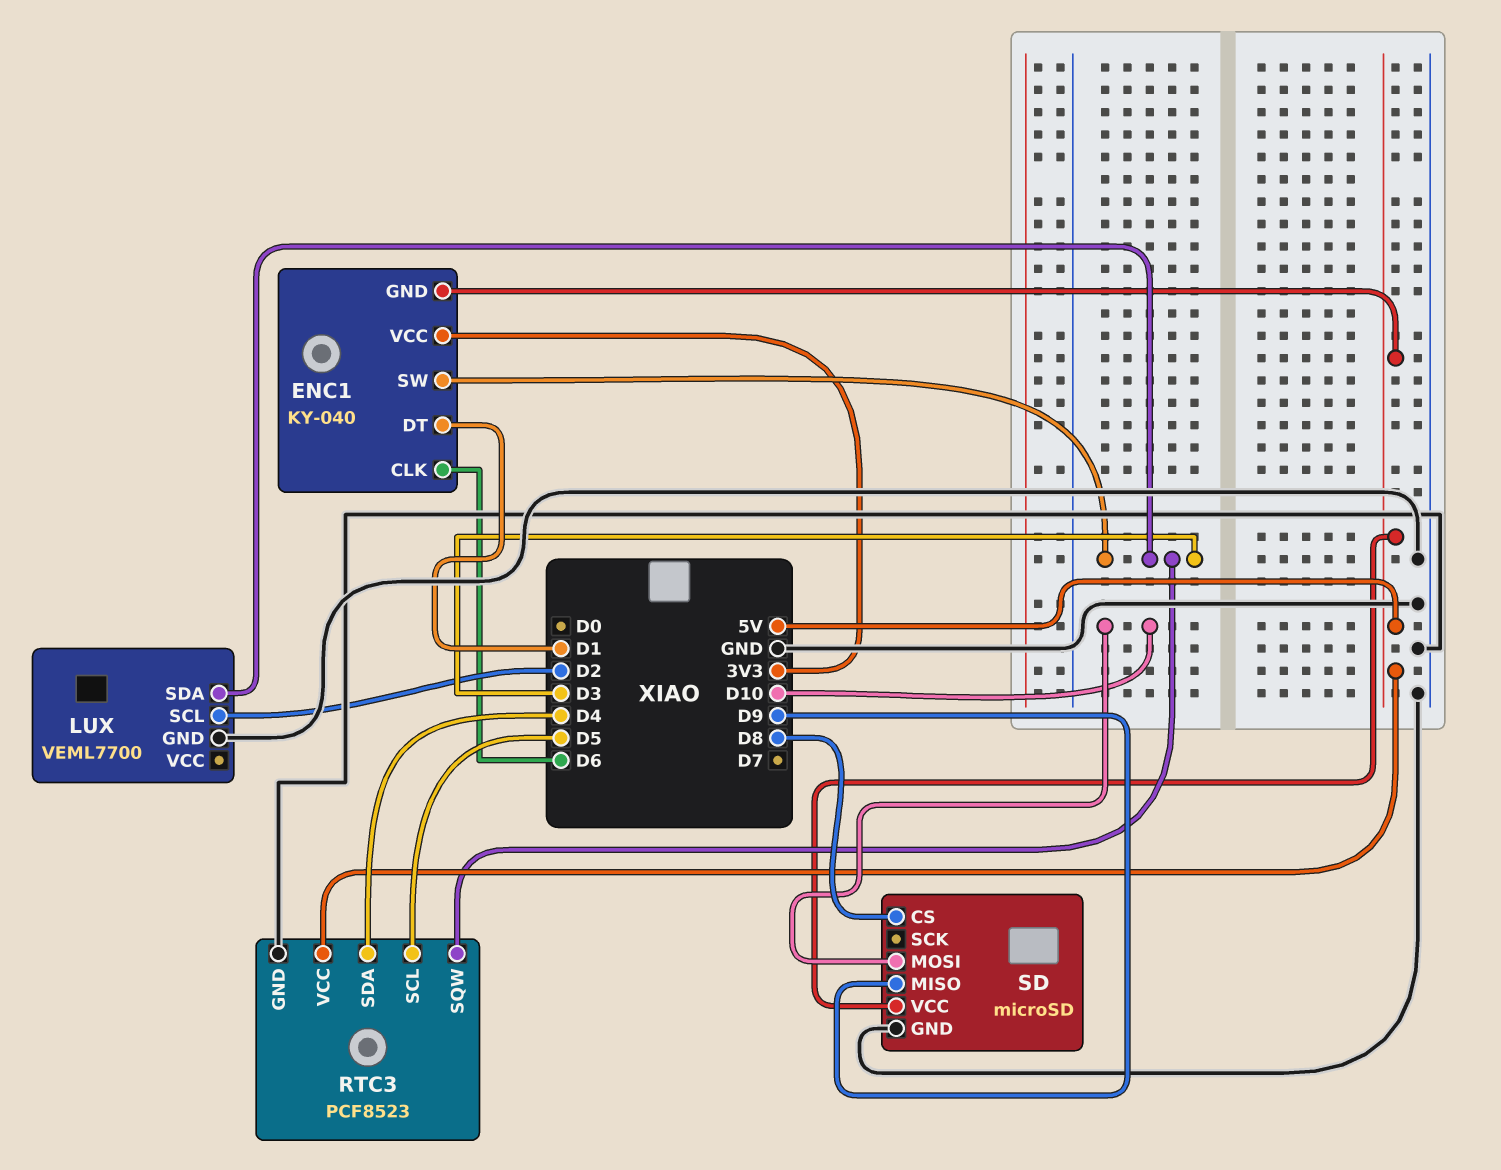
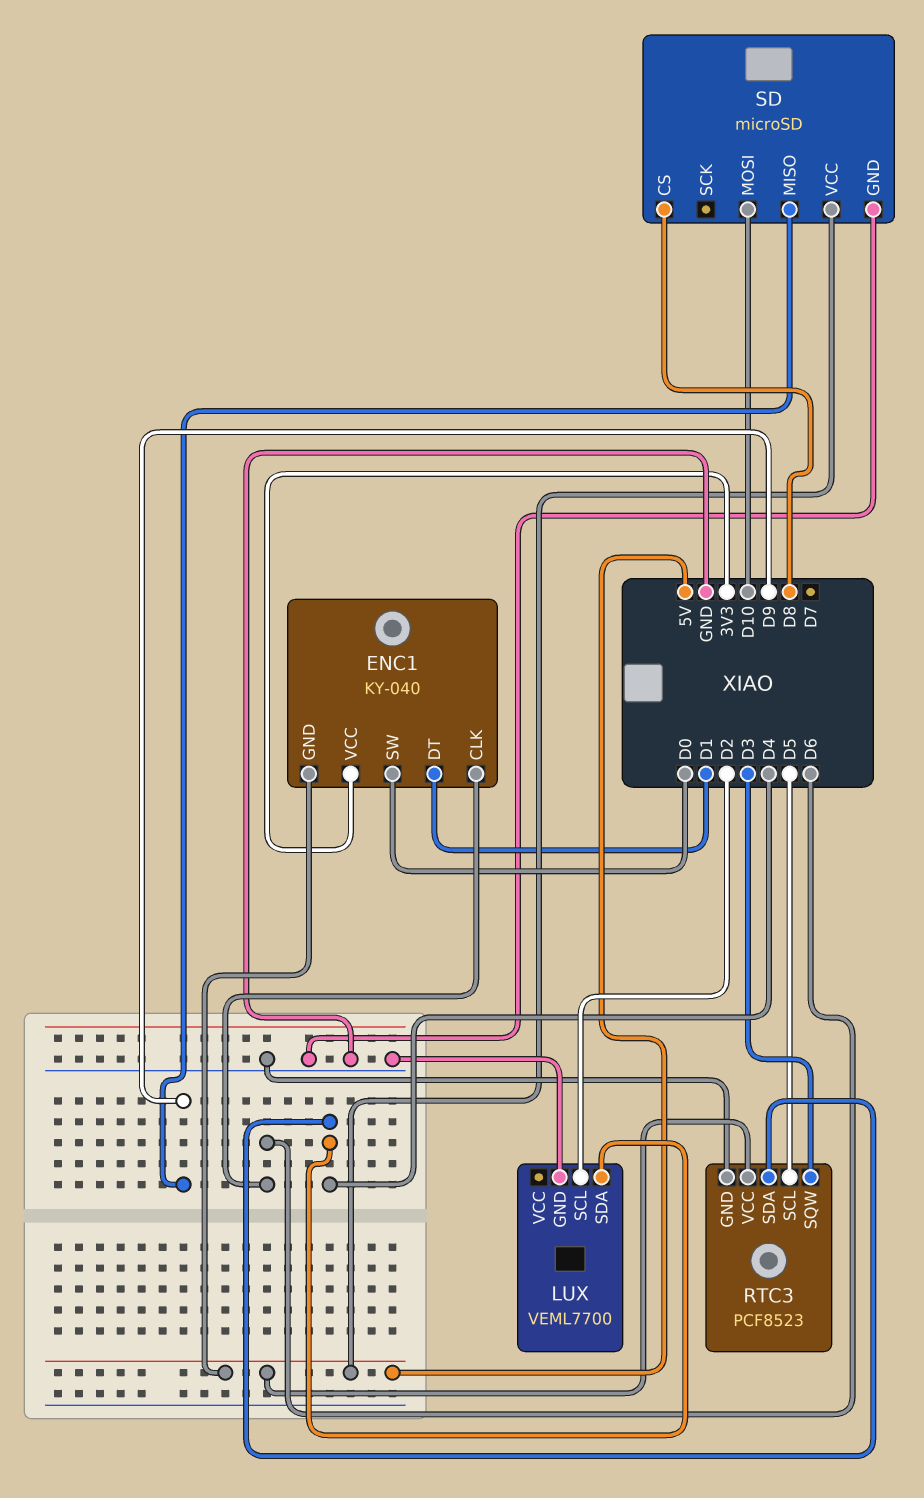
ENC1 pin SW: D3 -> D0
LUX pin SDA: D3 -> D4

